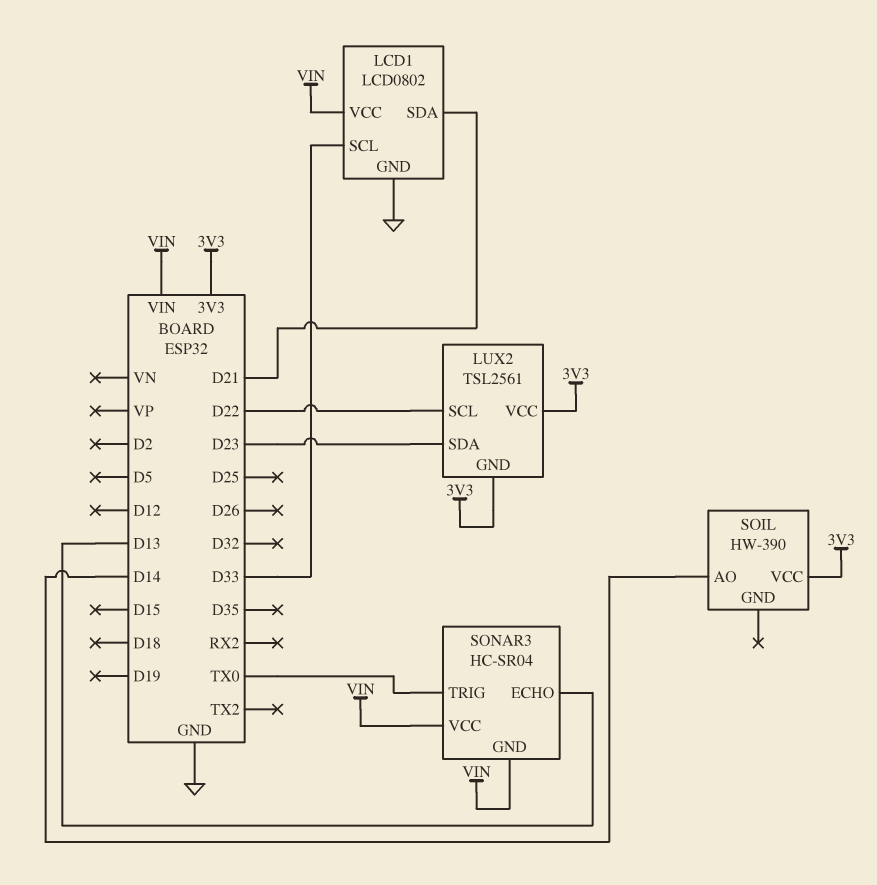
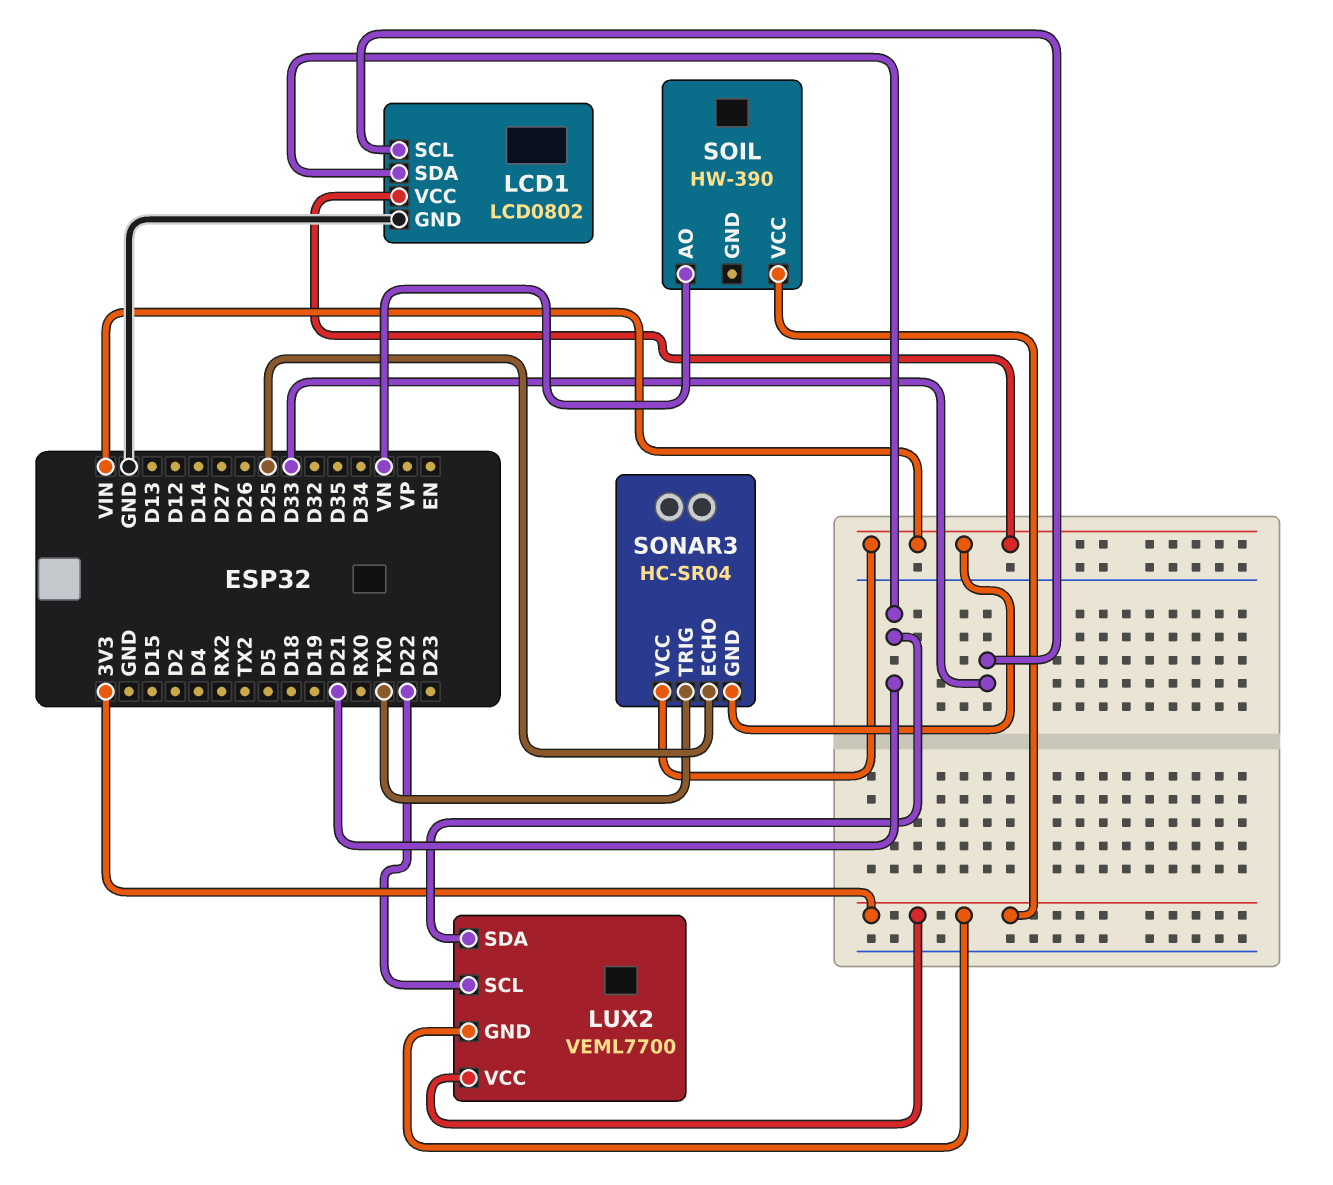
LUX2: TSL2561 -> VEML7700
LUX2 pin SDA: D23 -> D21
SOIL pin AO: D14 -> VN
SONAR3 pin ECHO: D13 -> D25

